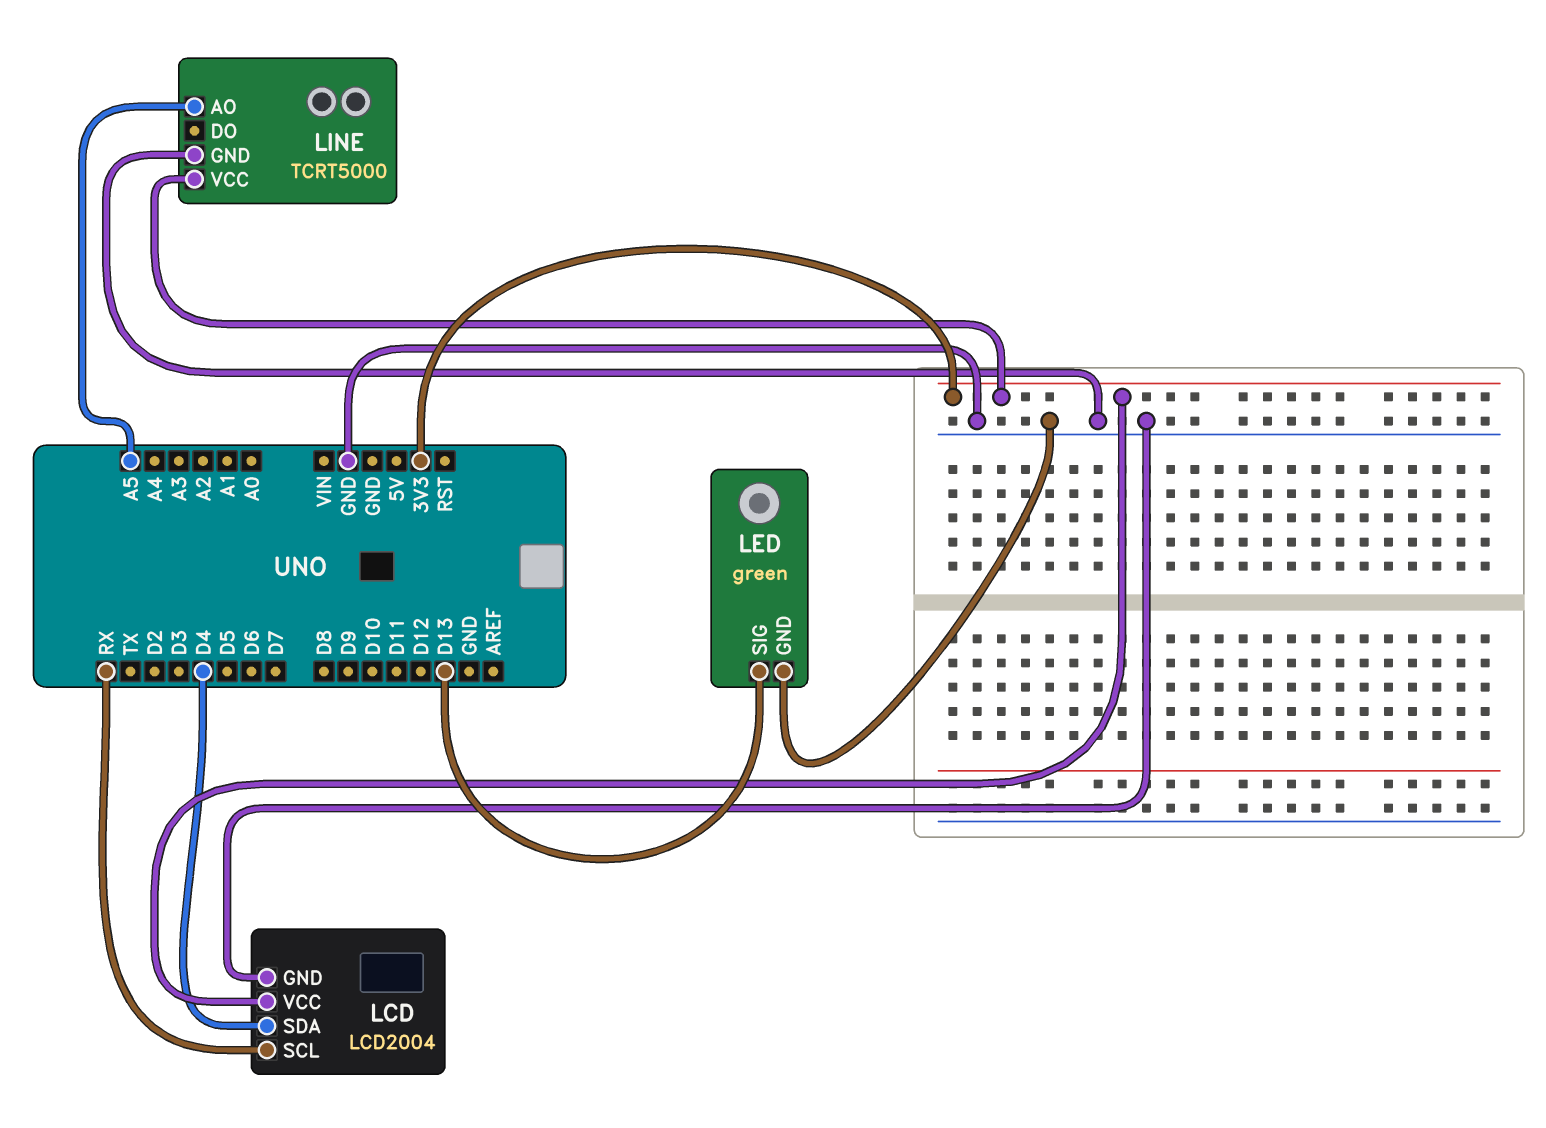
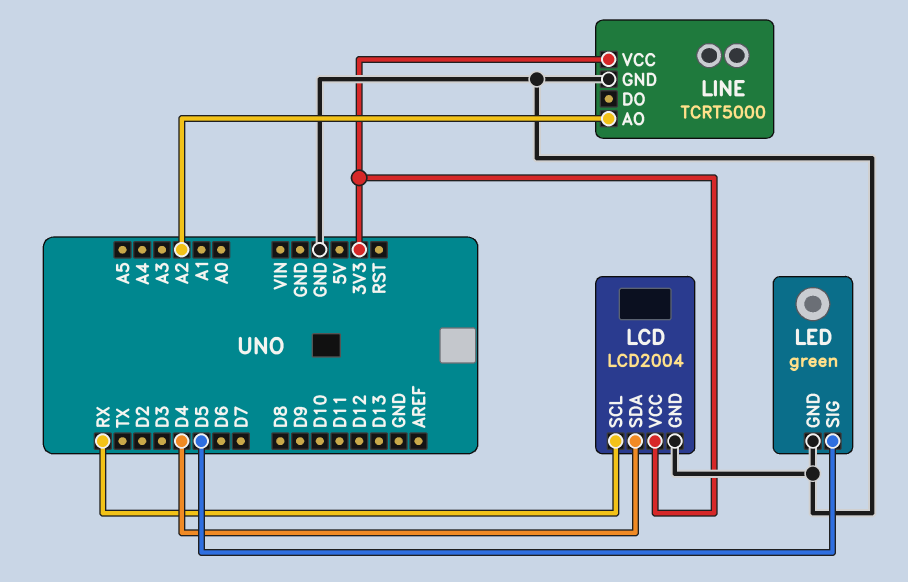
LED pin SIG: D13 -> D5
LINE pin AO: A5 -> A2

